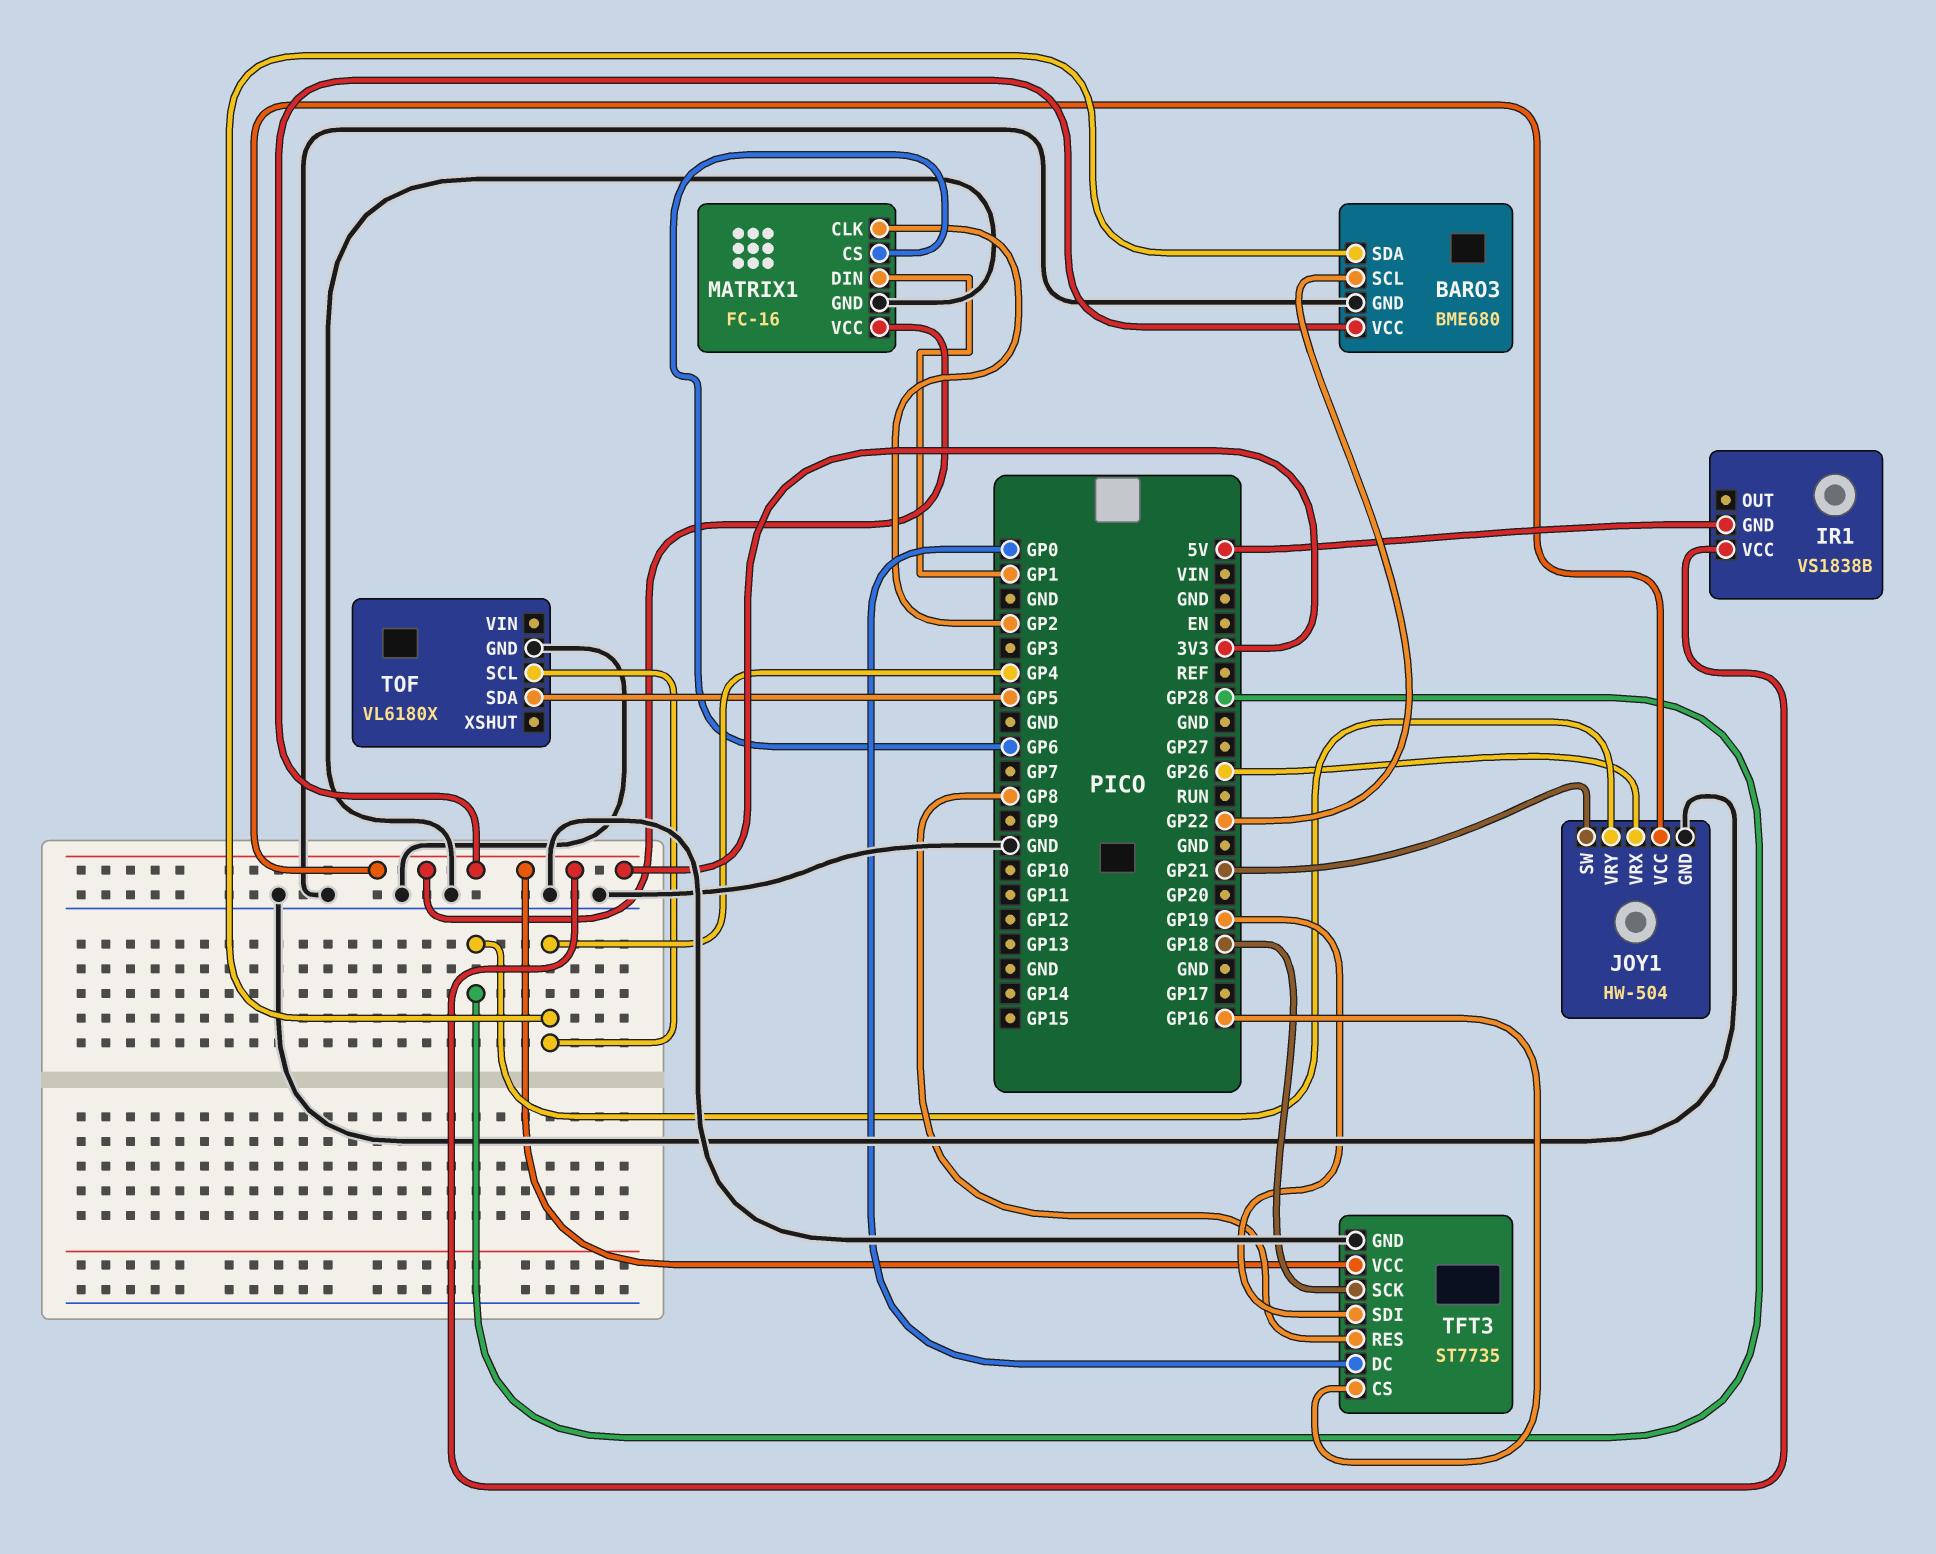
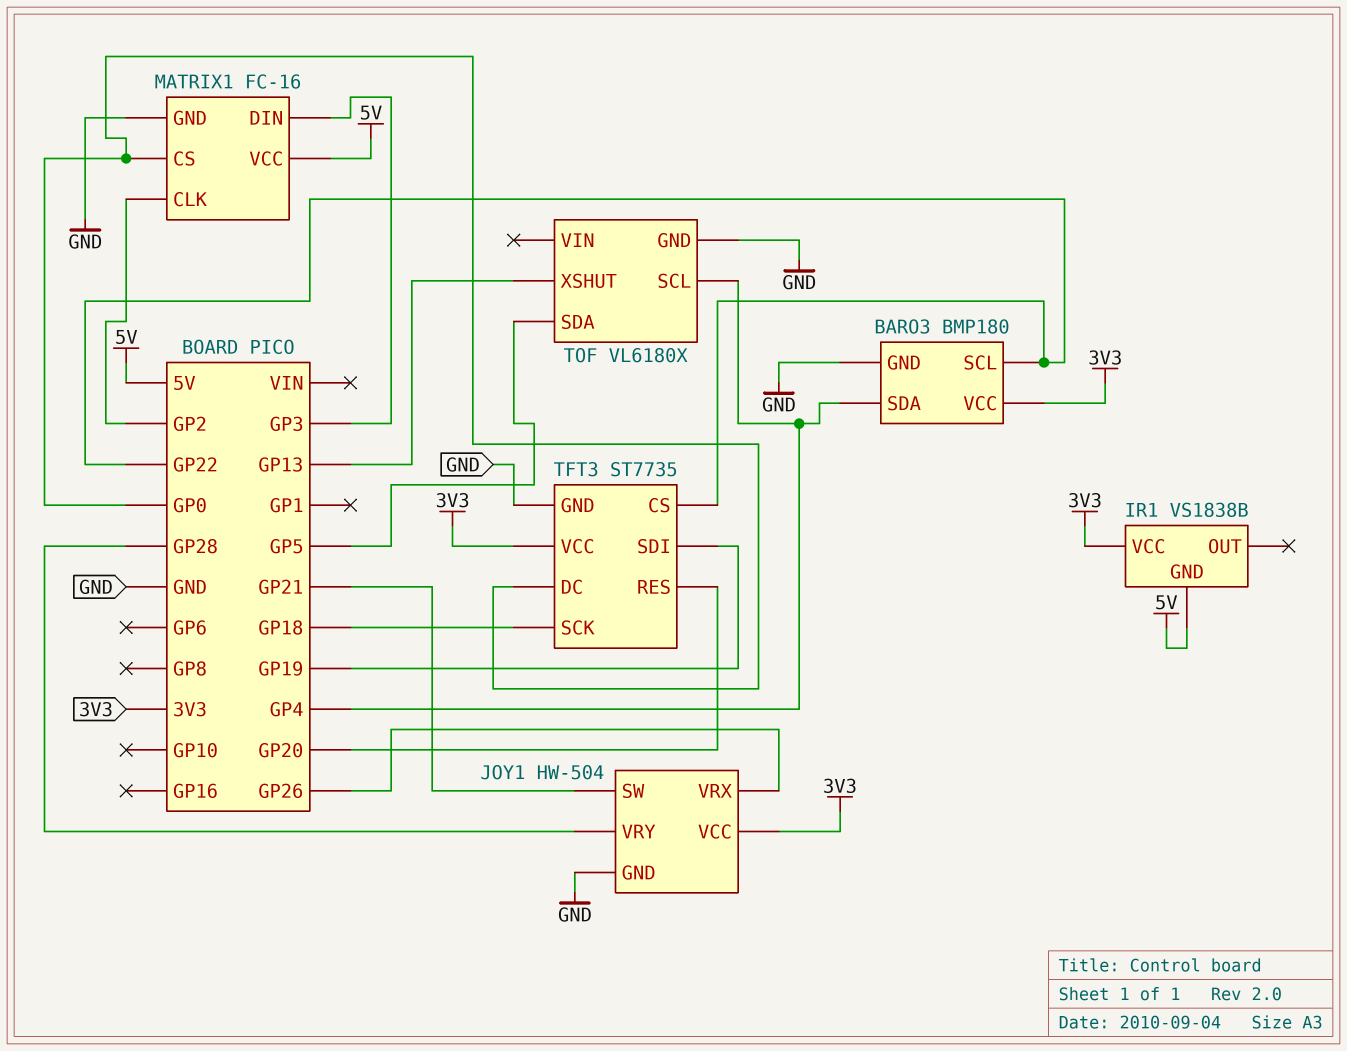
BARO3: BME680 -> BMP180
MATRIX1 pin CS: GP6 -> GP0
MATRIX1 pin DIN: GP1 -> GP3
MATRIX1 pin VCC: 3V3 -> 5V
TFT3 pin CS: GP16 -> GP22
TFT3 pin RES: GP8 -> GP20
TOF pin XSHUT: none -> GP13

